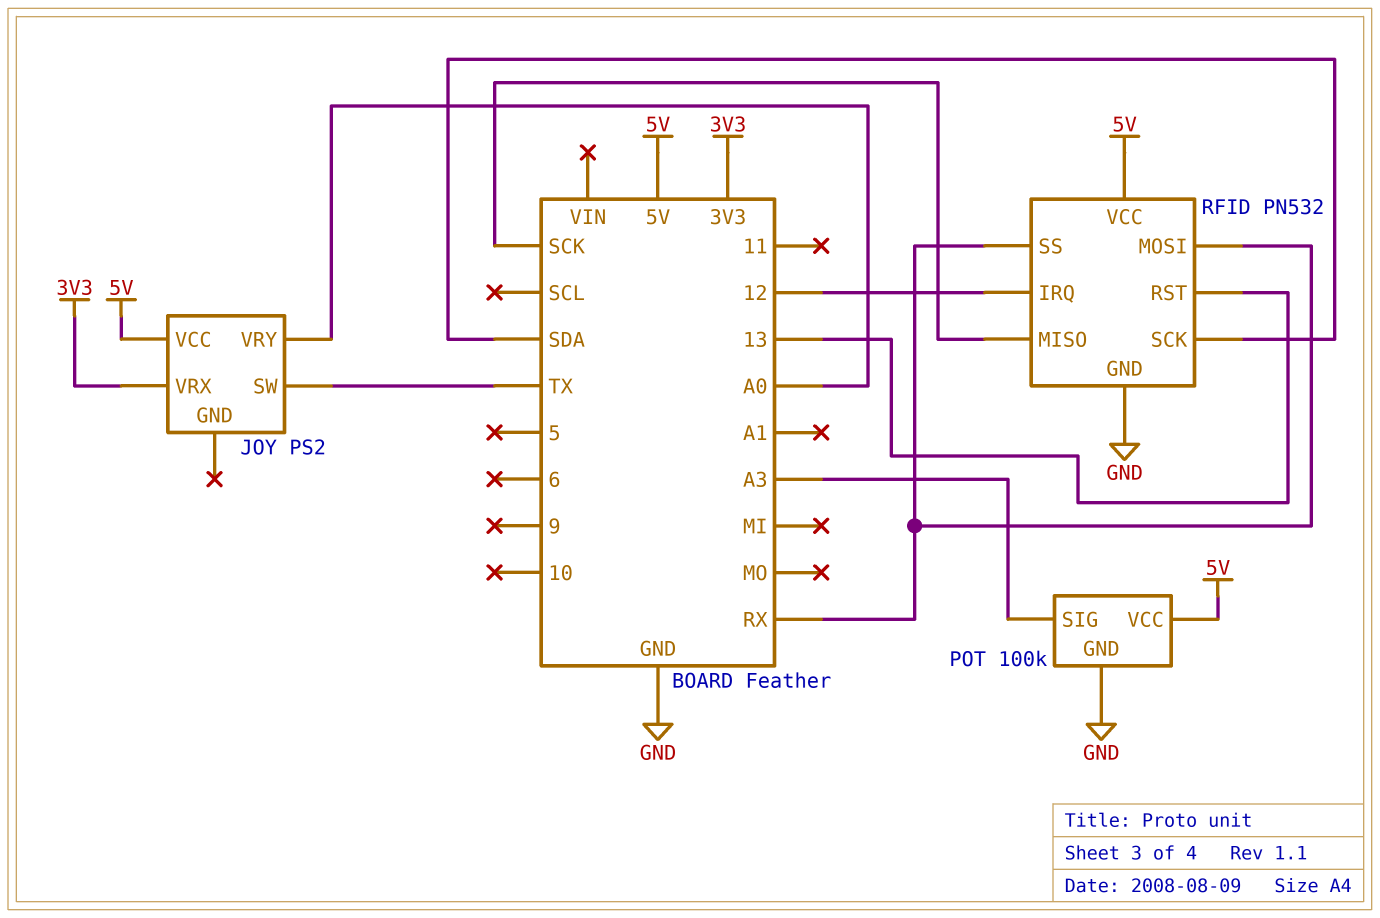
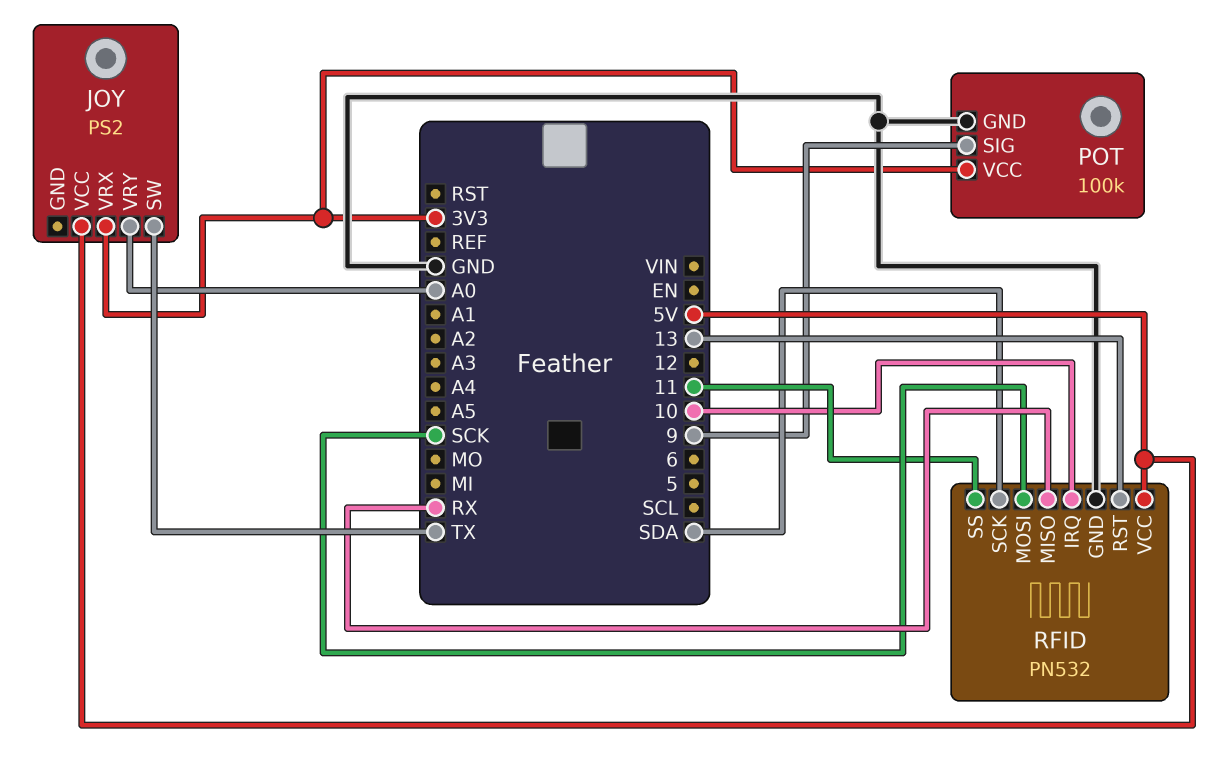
POT pin SIG: A3 -> 9
POT pin VCC: 5V -> 3V3
RFID pin IRQ: 12 -> 10
RFID pin MISO: SCK -> RX
RFID pin MOSI: RX -> SCK
RFID pin SS: RX -> 11

